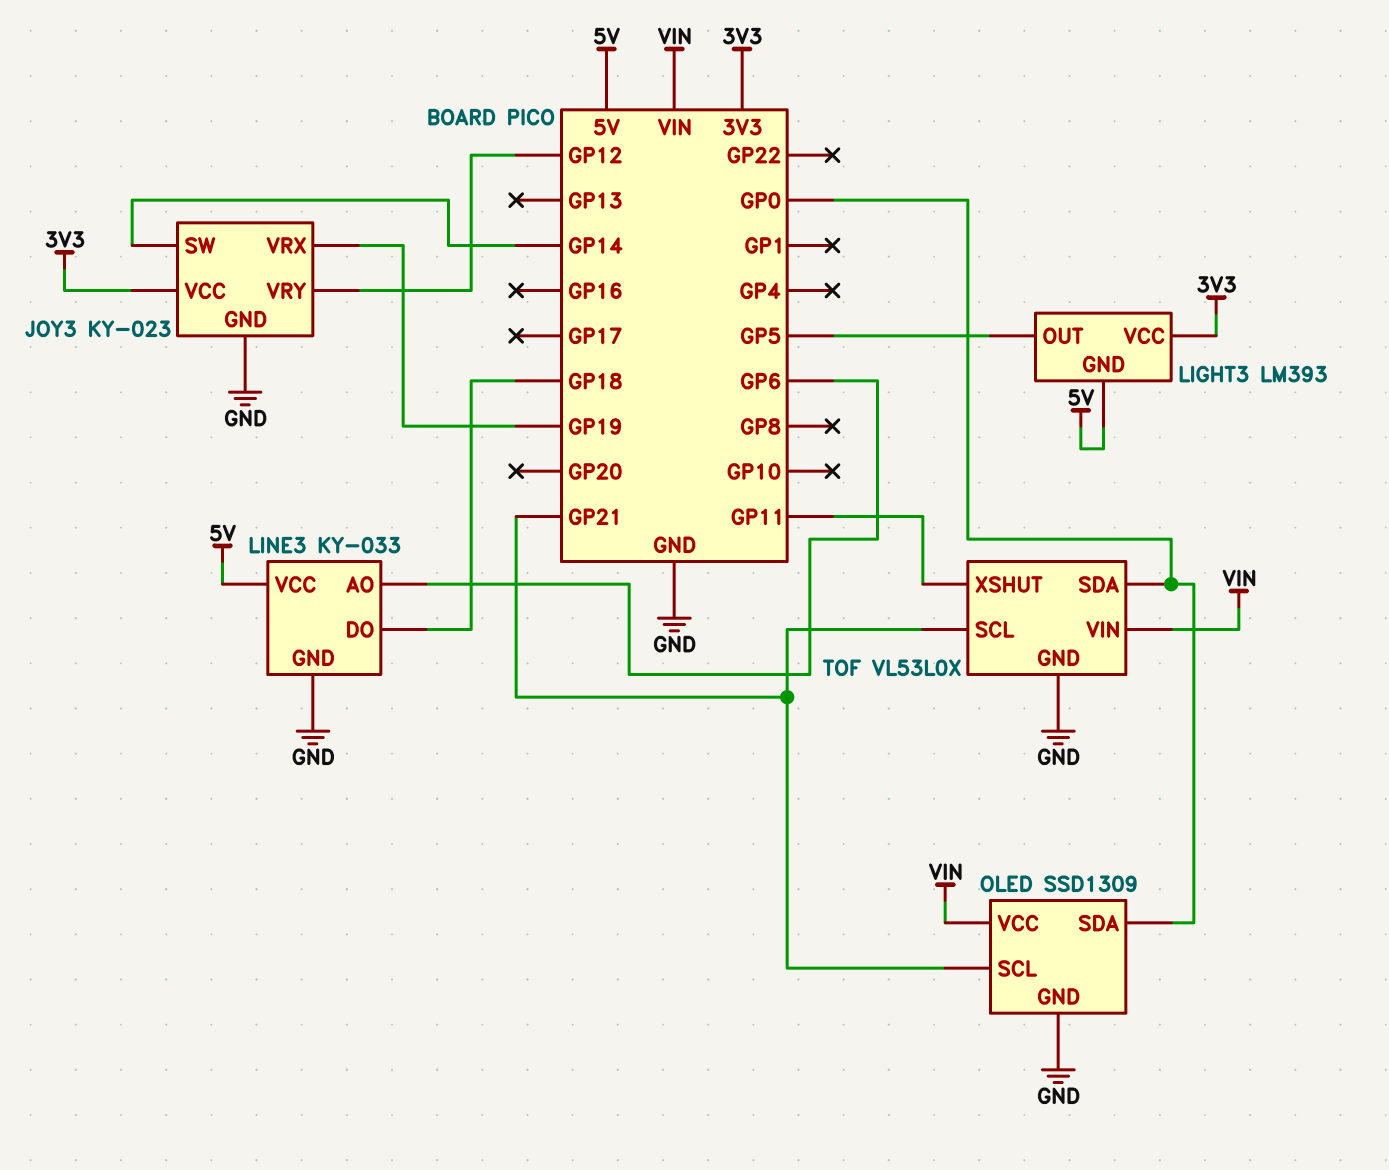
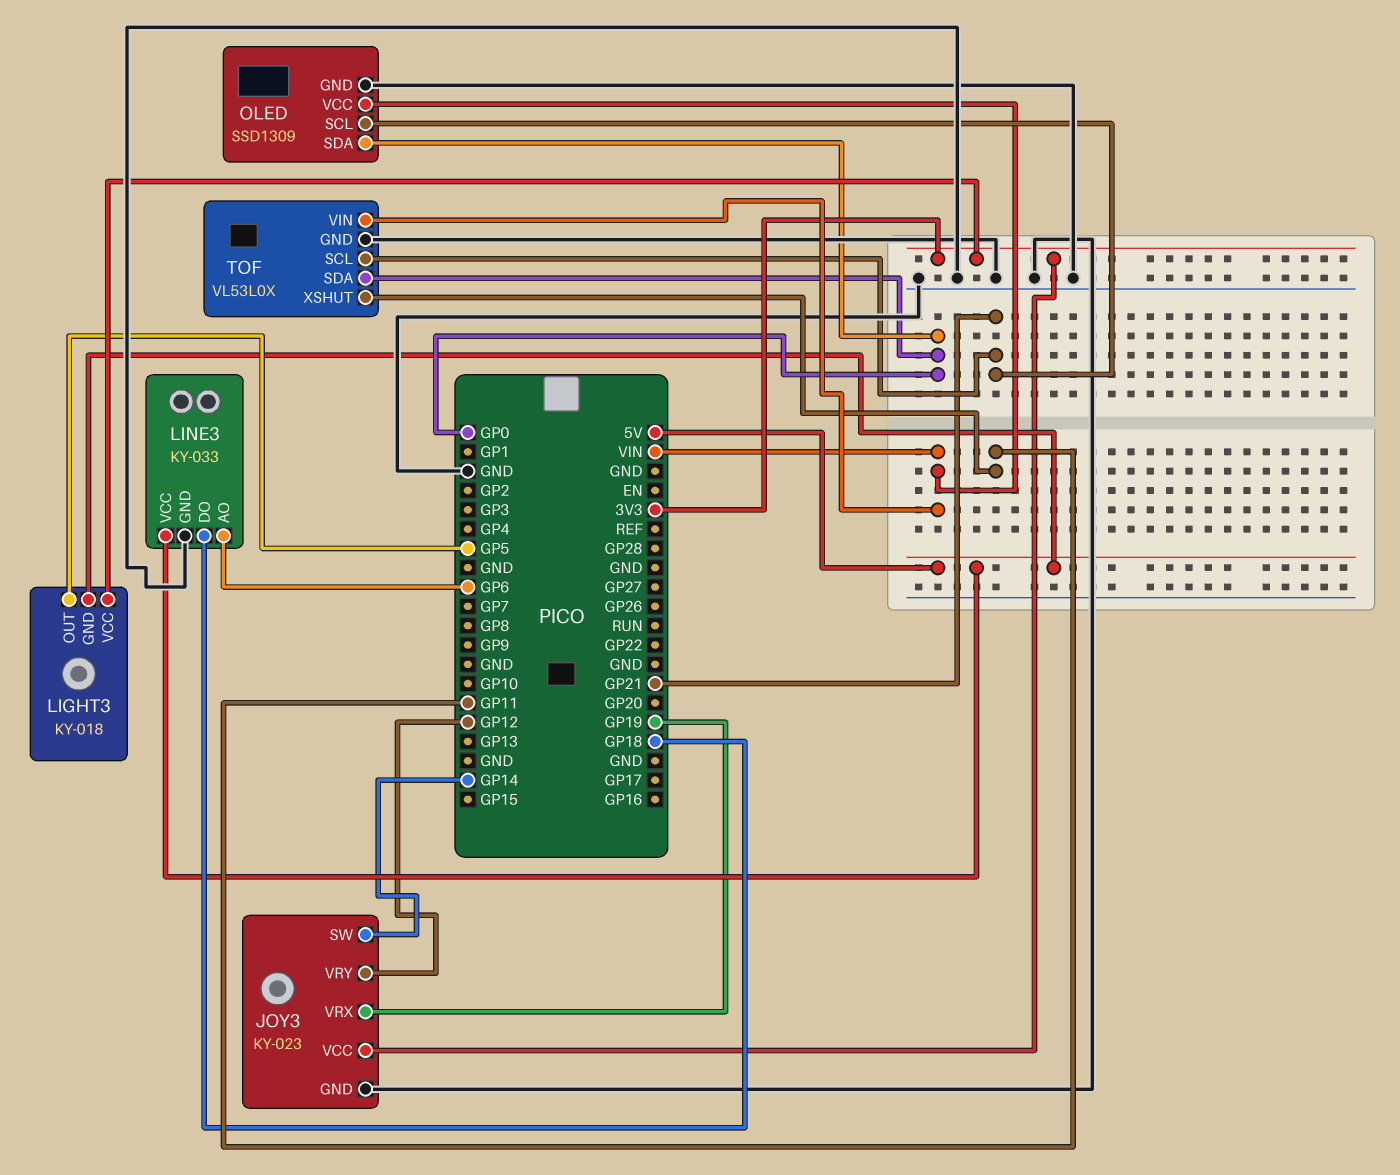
LIGHT3: LM393 -> KY-018

